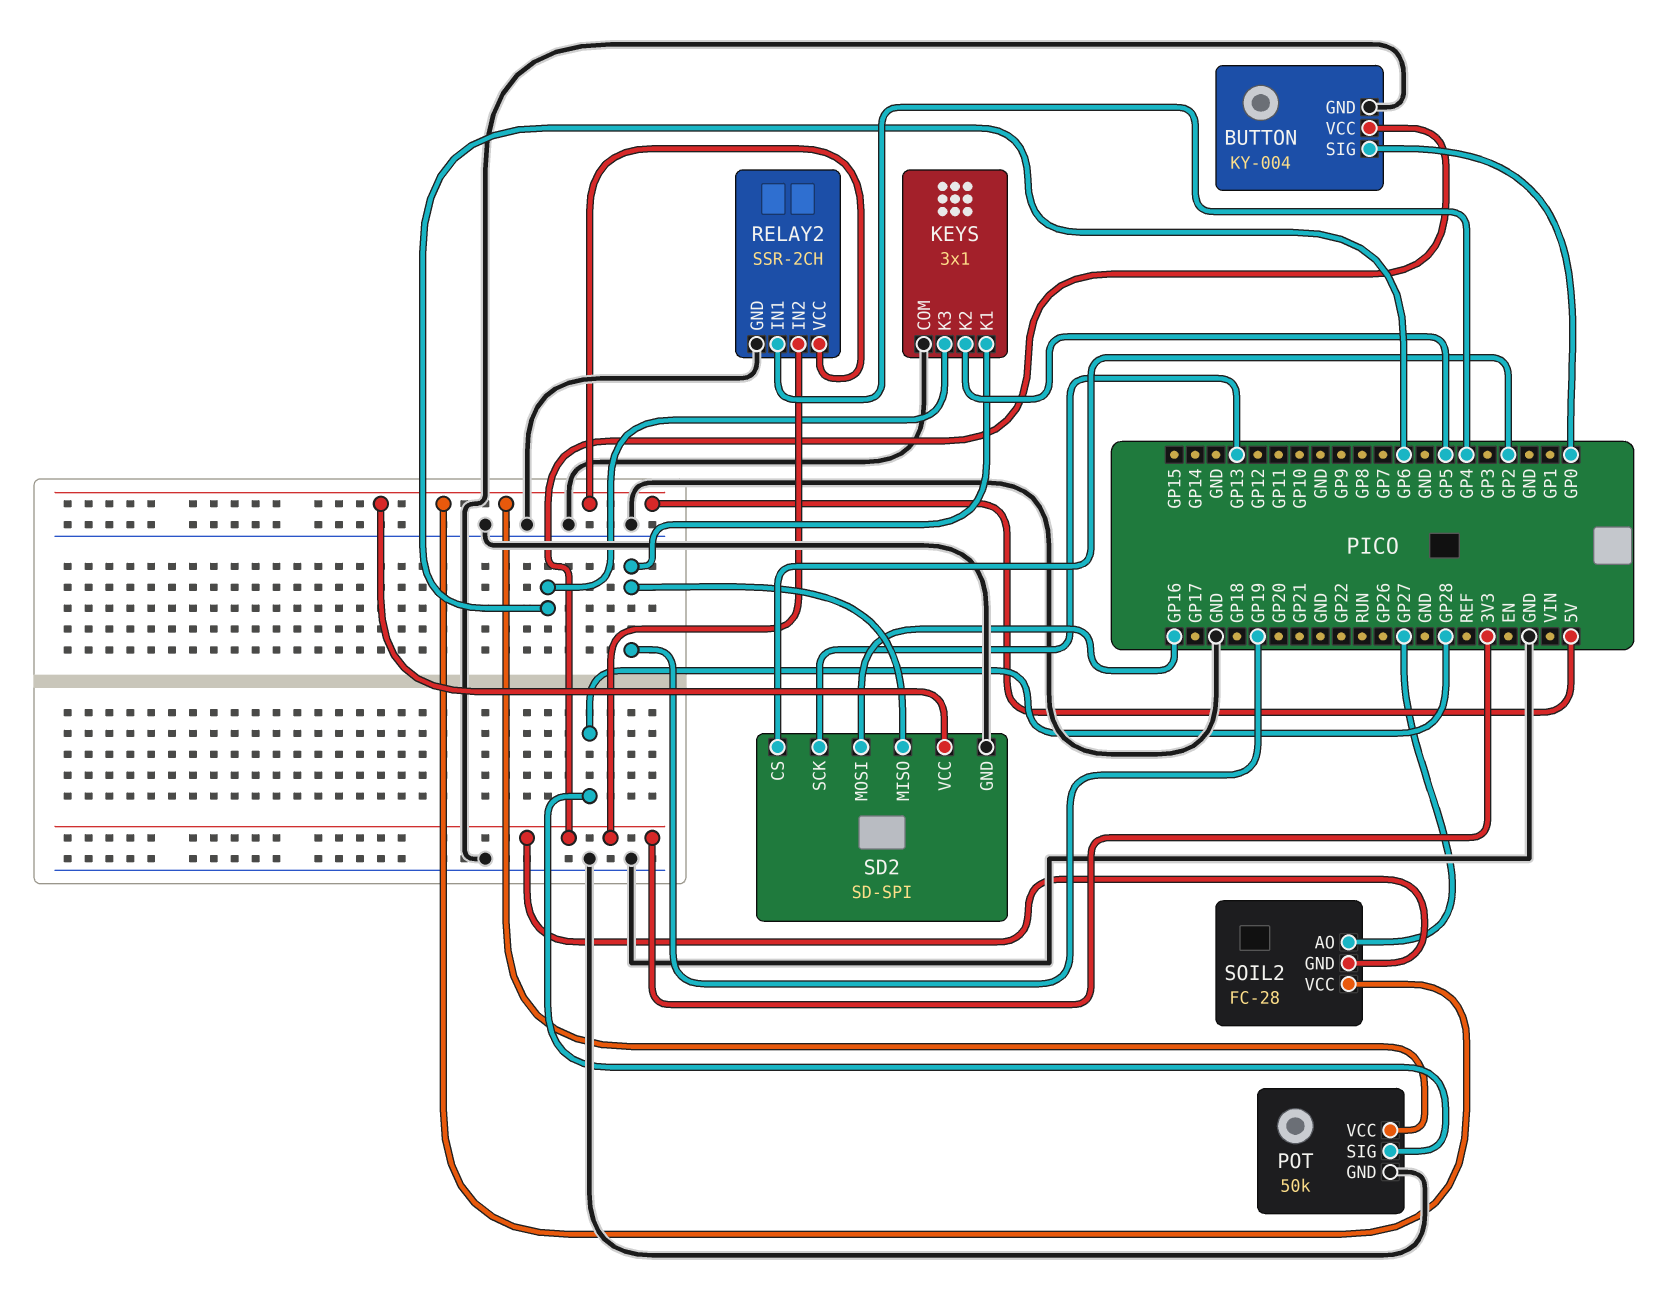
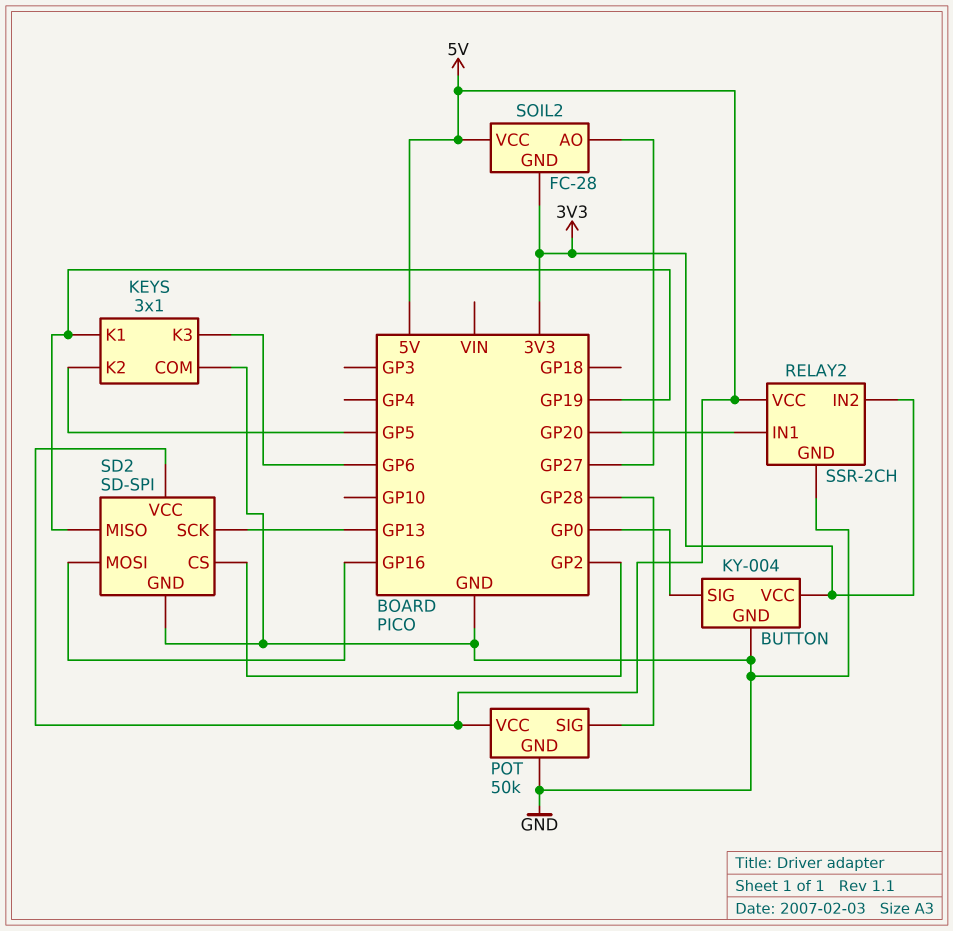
RELAY2 pin IN1: GP4 -> GP20

